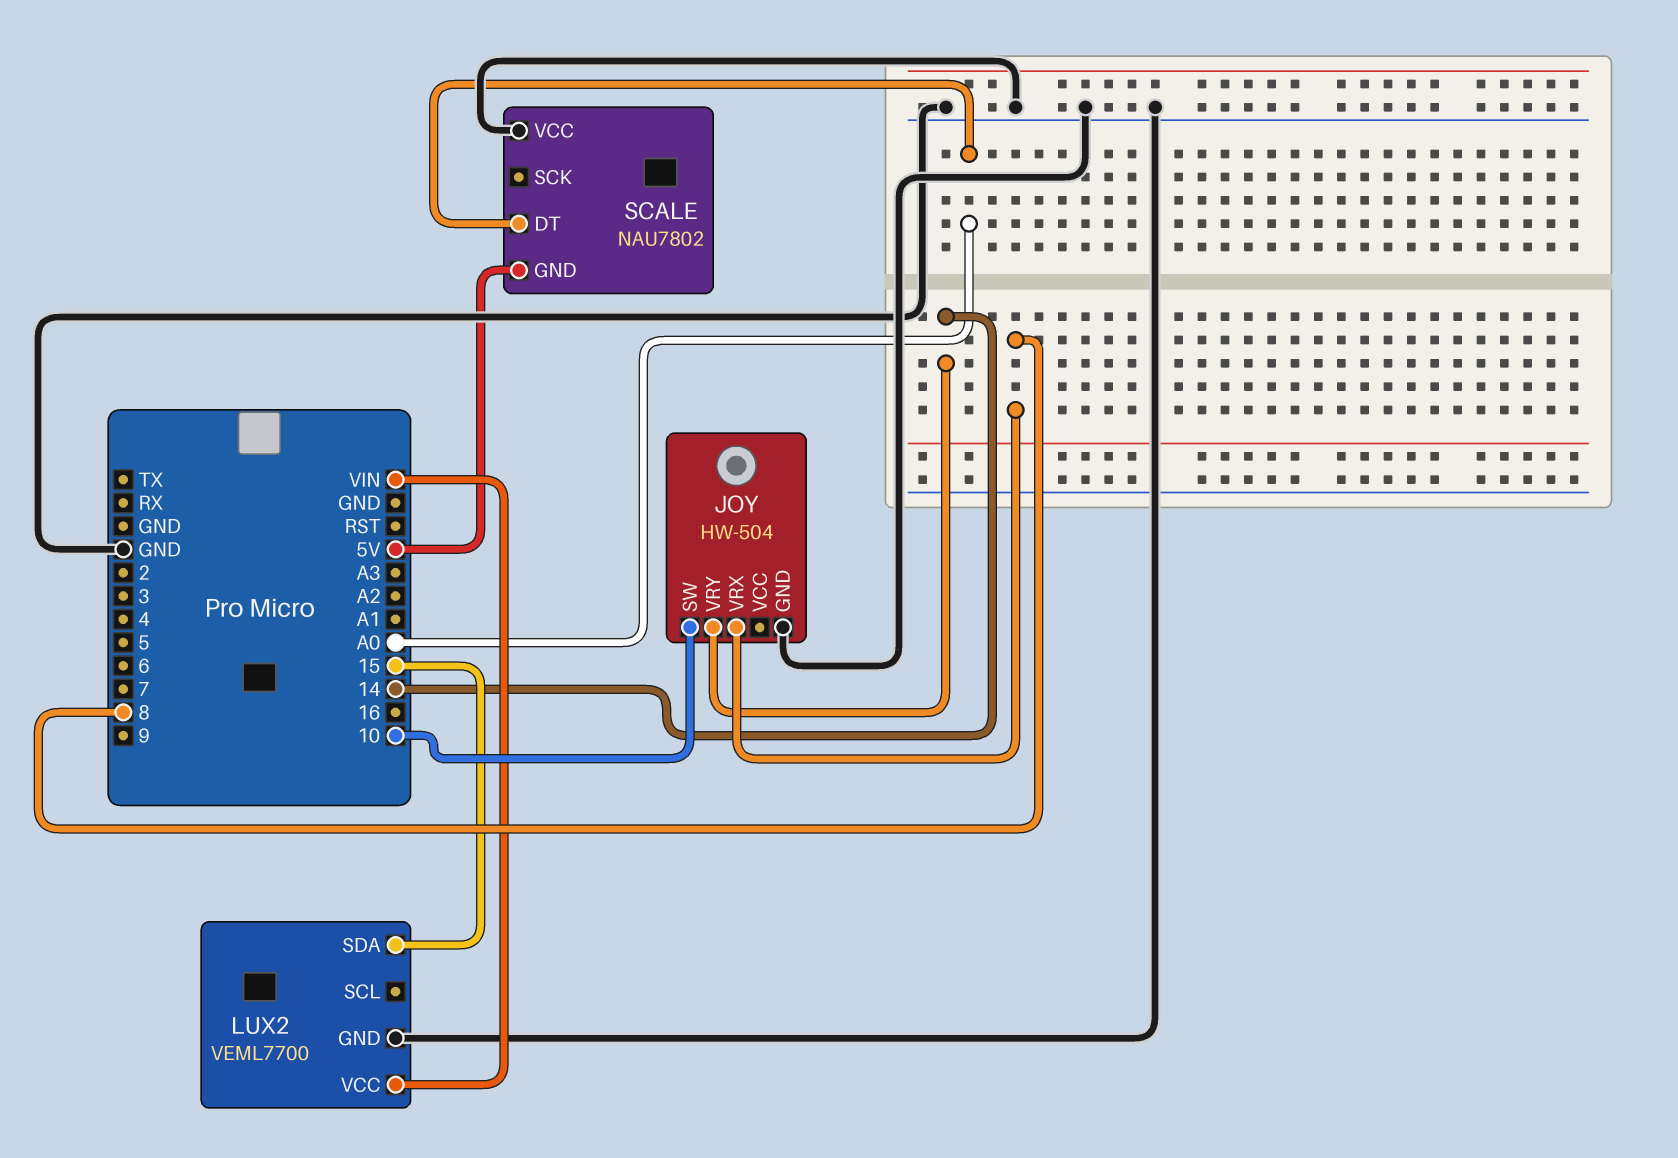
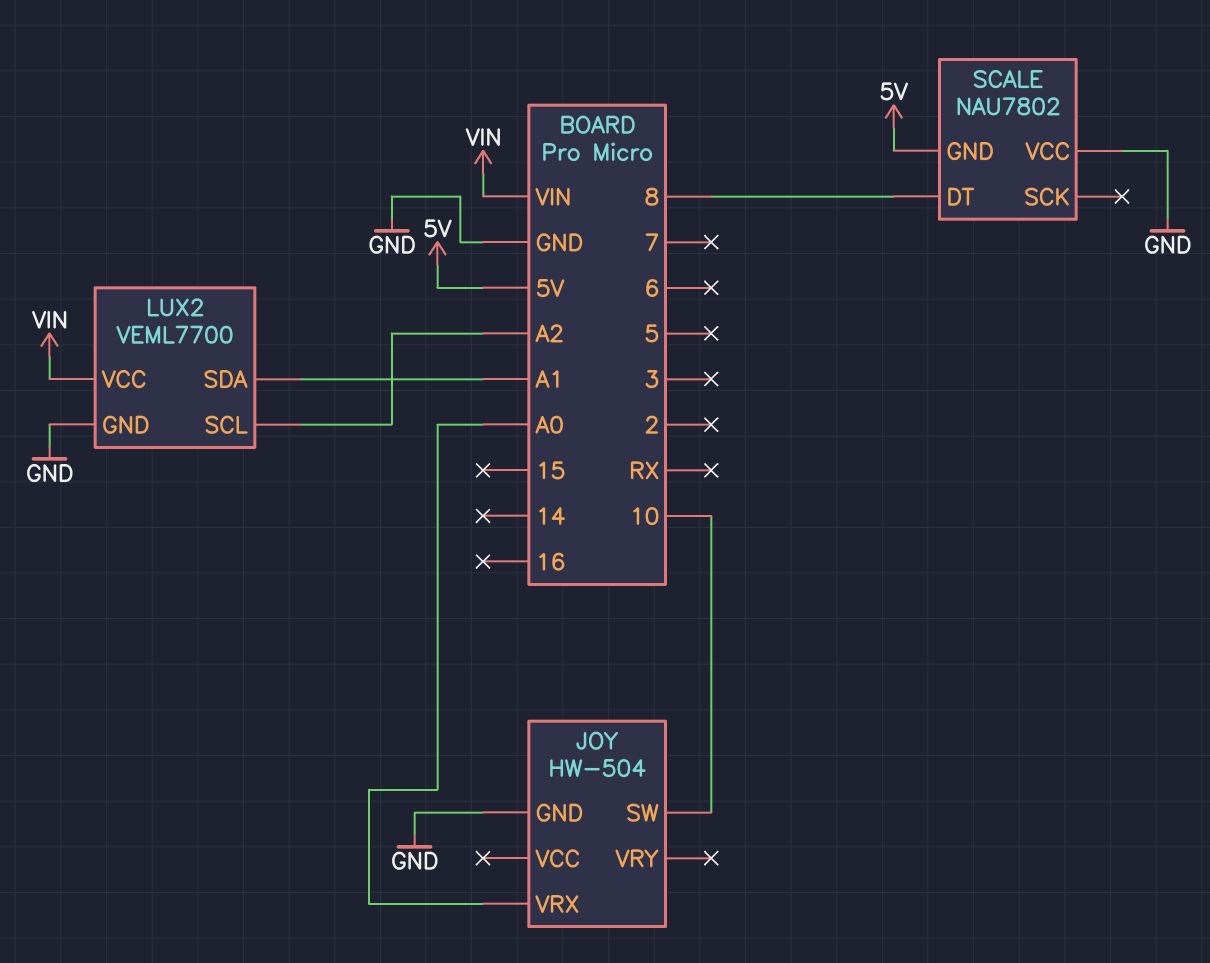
JOY pin VRX: 8 -> A0
JOY pin VRY: 14 -> none
LUX2 pin SCL: none -> A2
LUX2 pin SDA: 15 -> A1
SCALE pin DT: A0 -> 8

